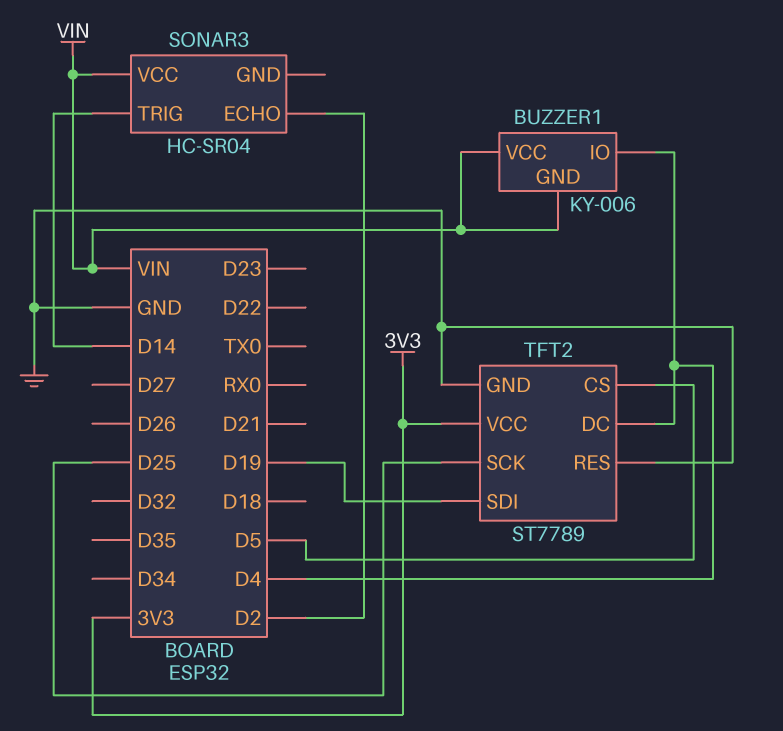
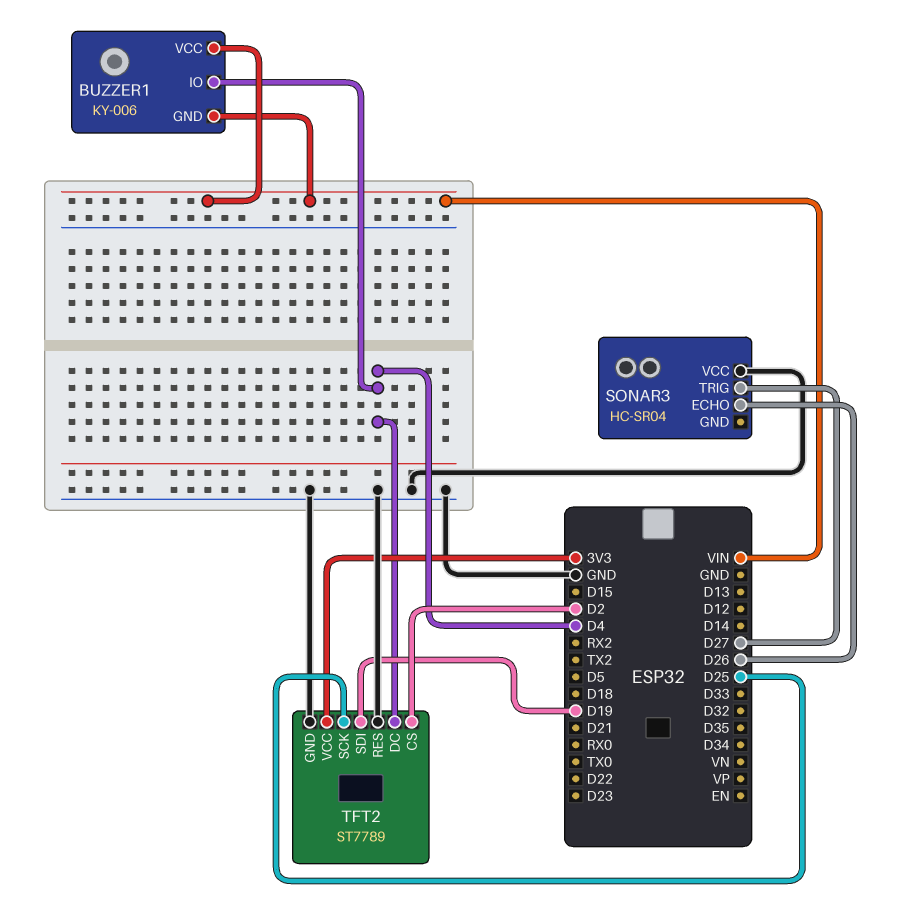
SONAR3 pin ECHO: D2 -> D26
SONAR3 pin TRIG: D14 -> D27
SONAR3 pin VCC: VIN -> GND
TFT2 pin CS: D5 -> D2

